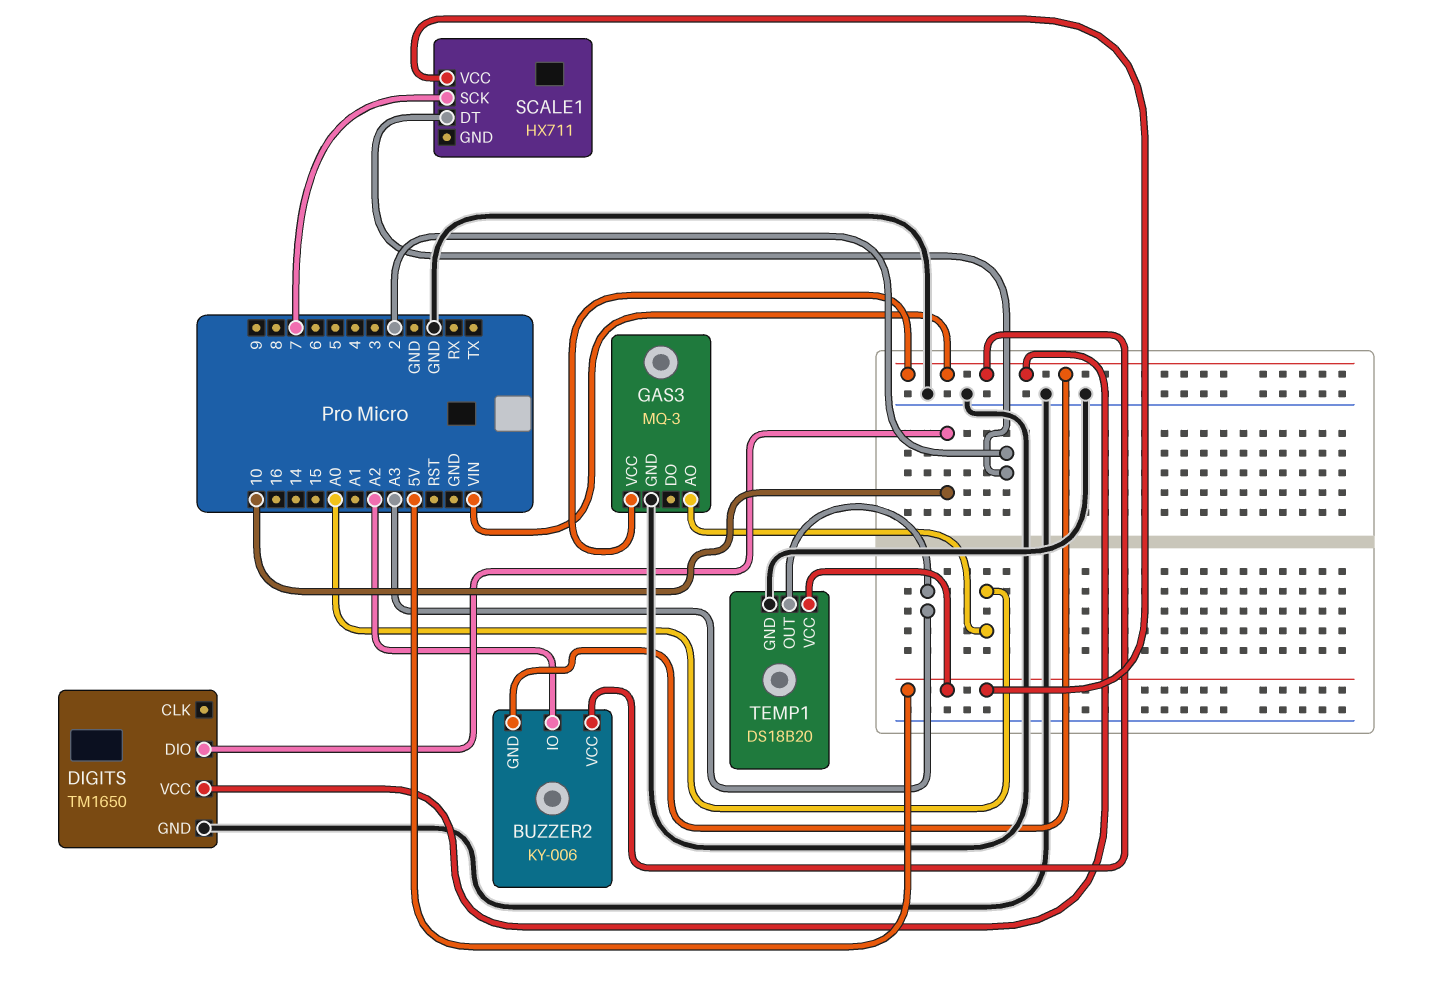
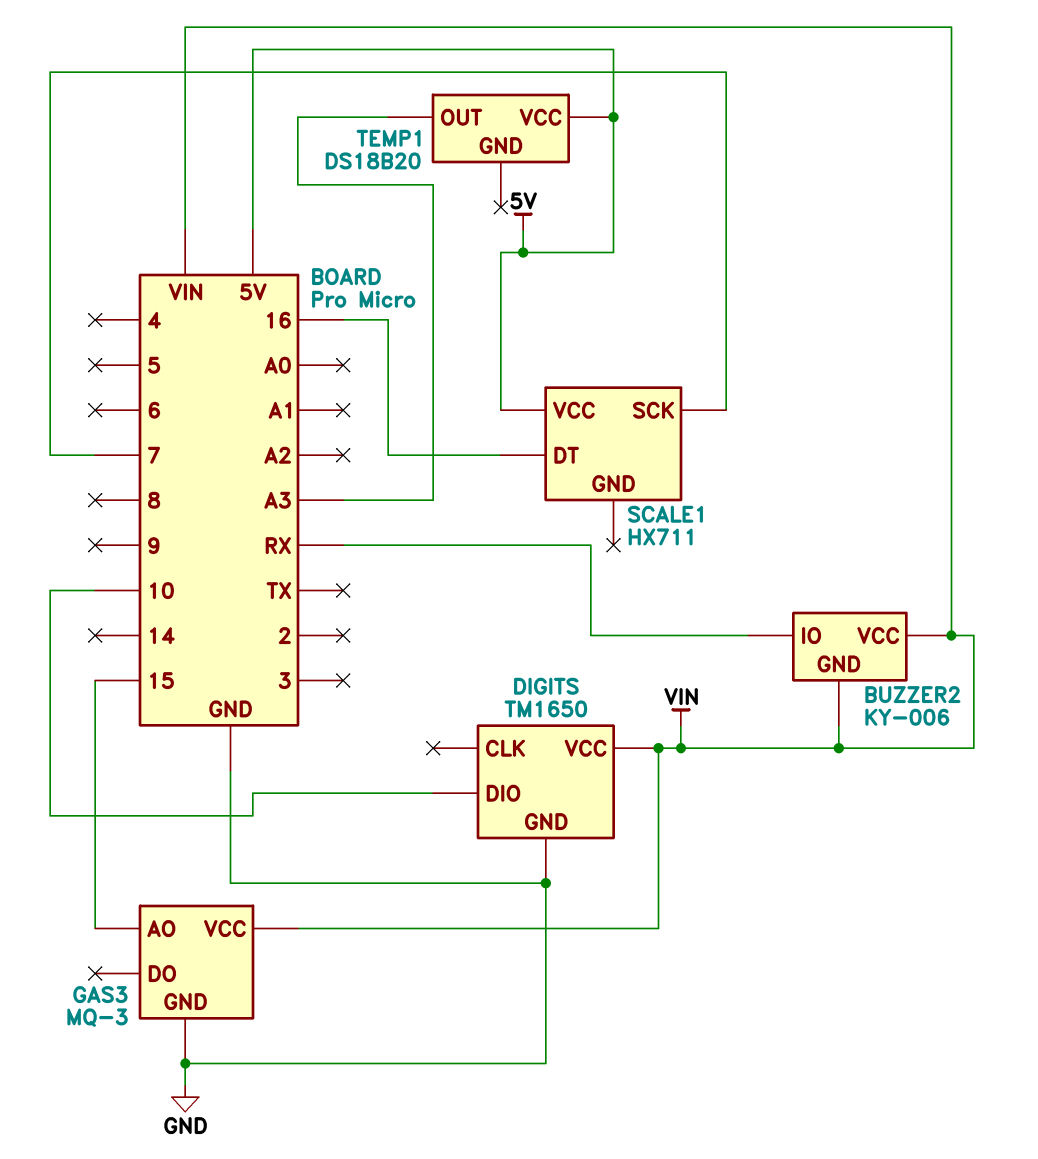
BUZZER2 pin IO: A2 -> RX
GAS3 pin AO: A0 -> 15
SCALE1 pin DT: 2 -> 16
TEMP1 pin GND: GND -> none

